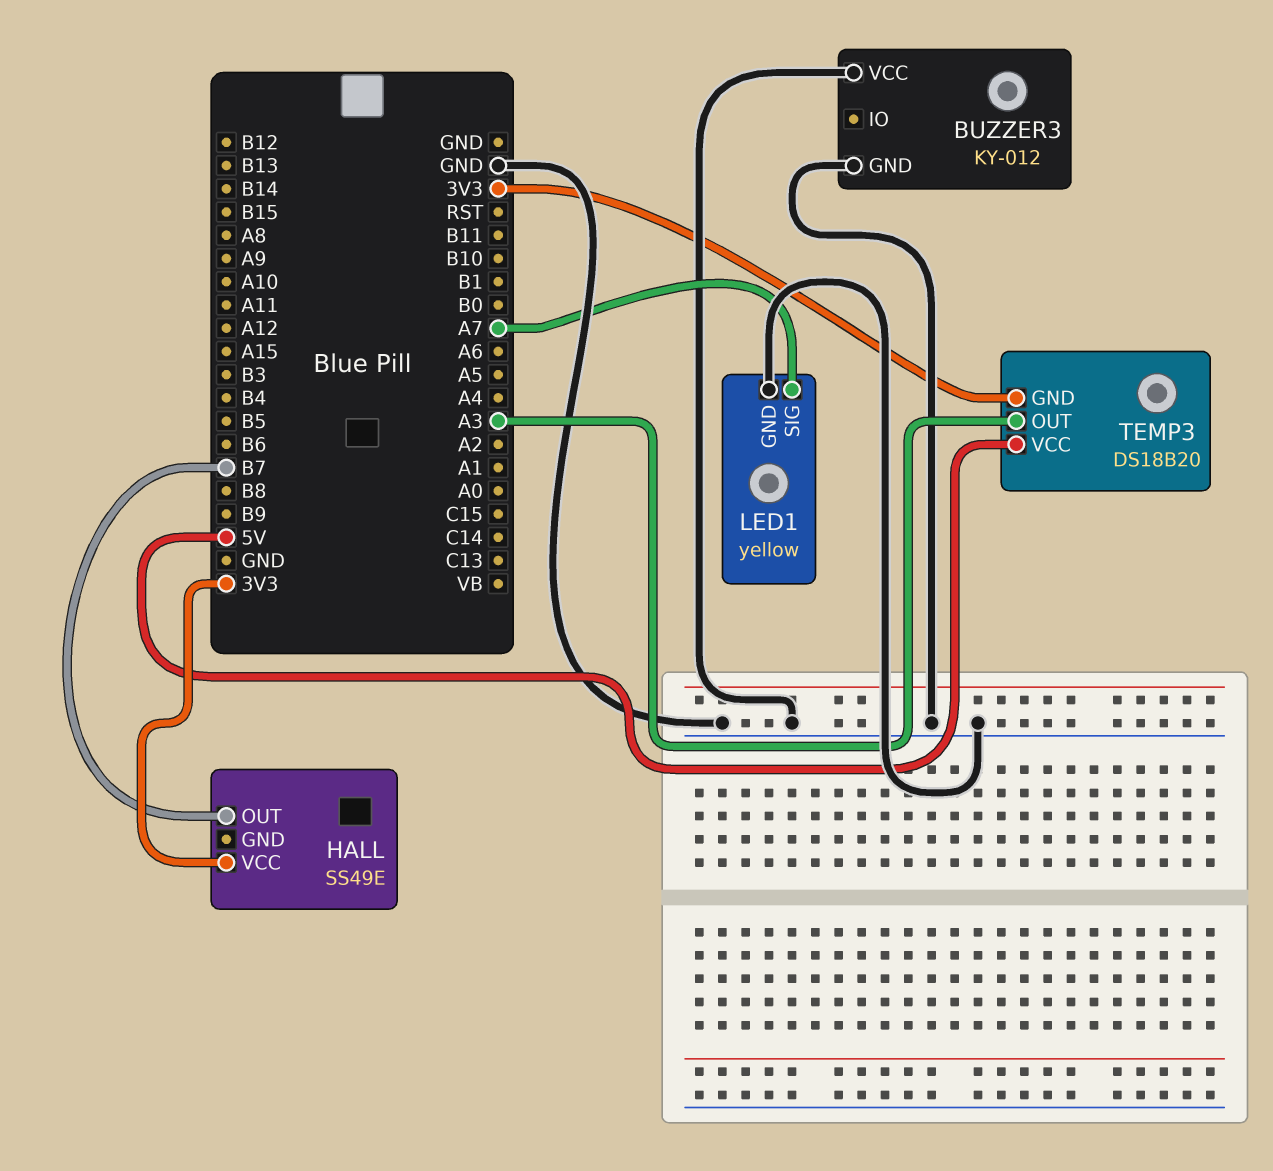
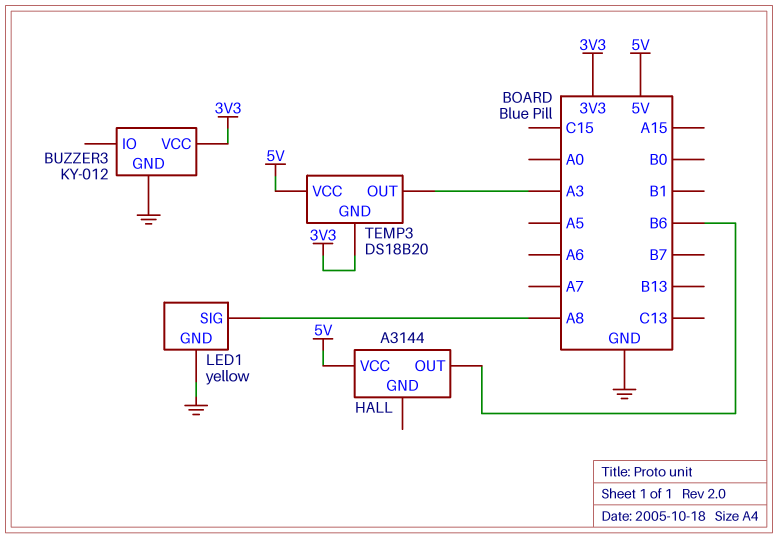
BUZZER3 pin VCC: GND -> 3V3
HALL: SS49E -> A3144
HALL pin OUT: B7 -> B6
HALL pin VCC: 3V3 -> 5V
LED1 pin SIG: A7 -> A8

